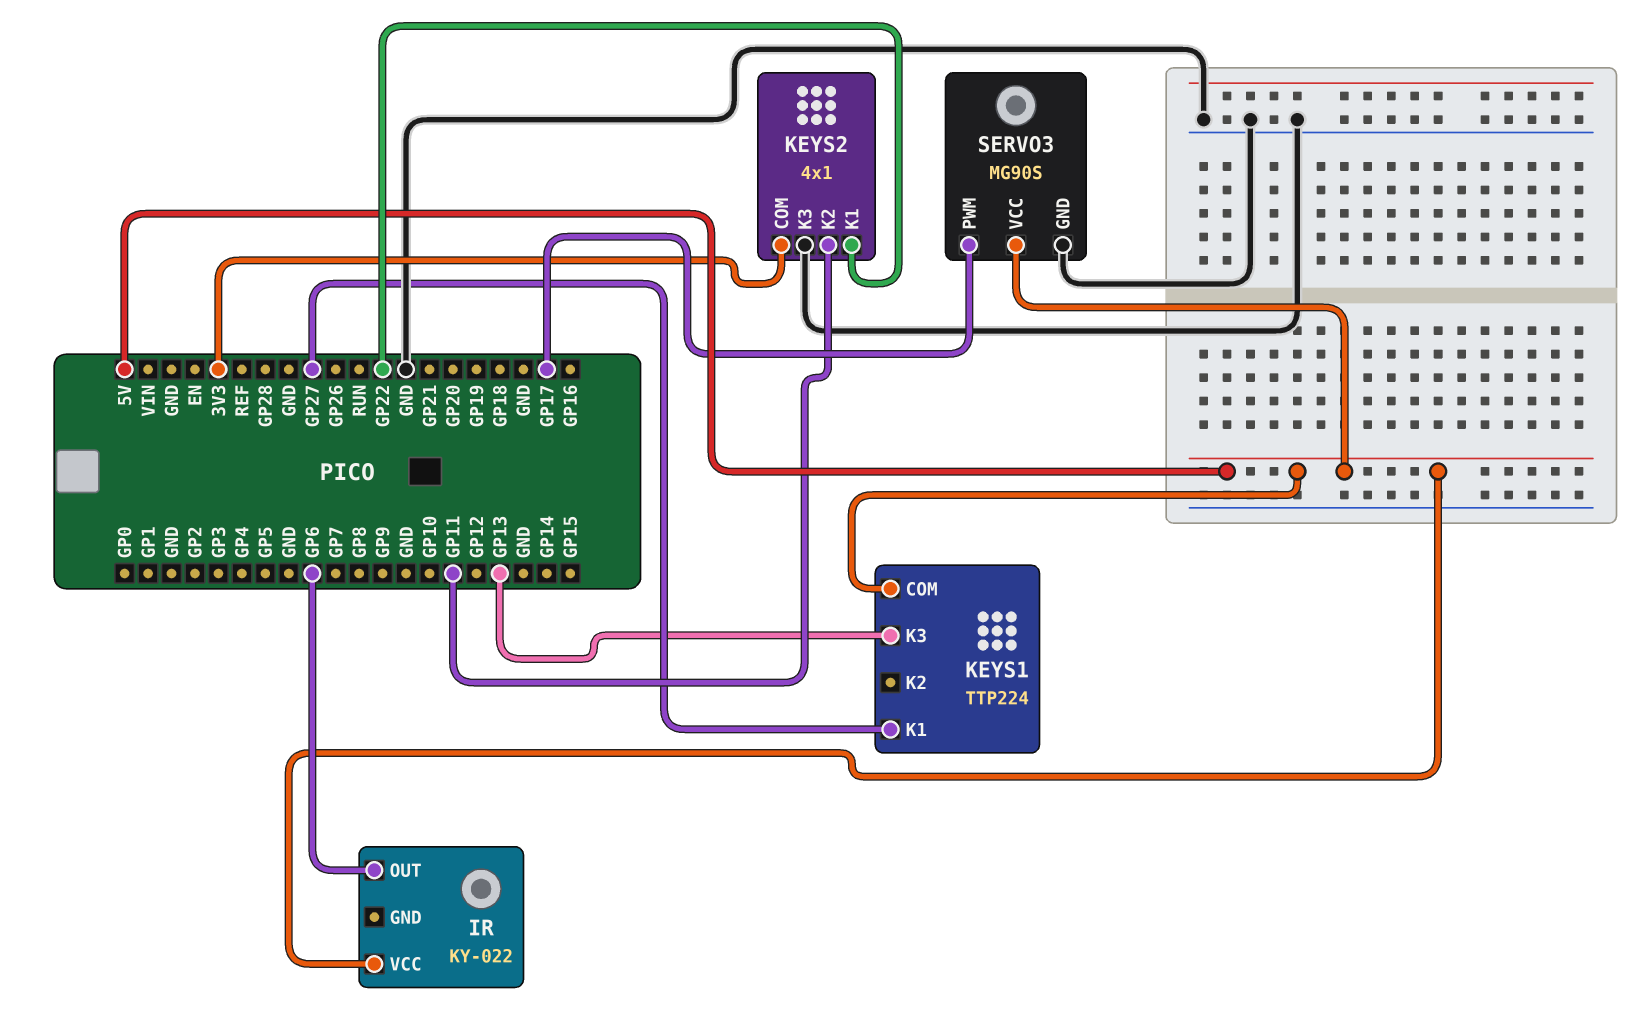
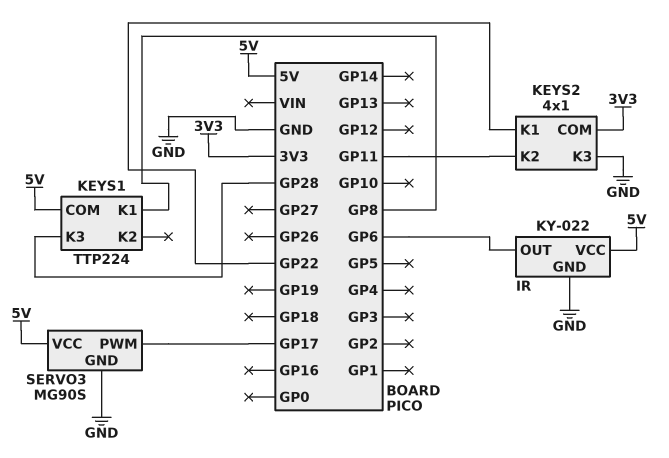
IR pin GND: none -> GND
KEYS1 pin K1: GP27 -> GP8
KEYS1 pin K3: GP13 -> GP28

